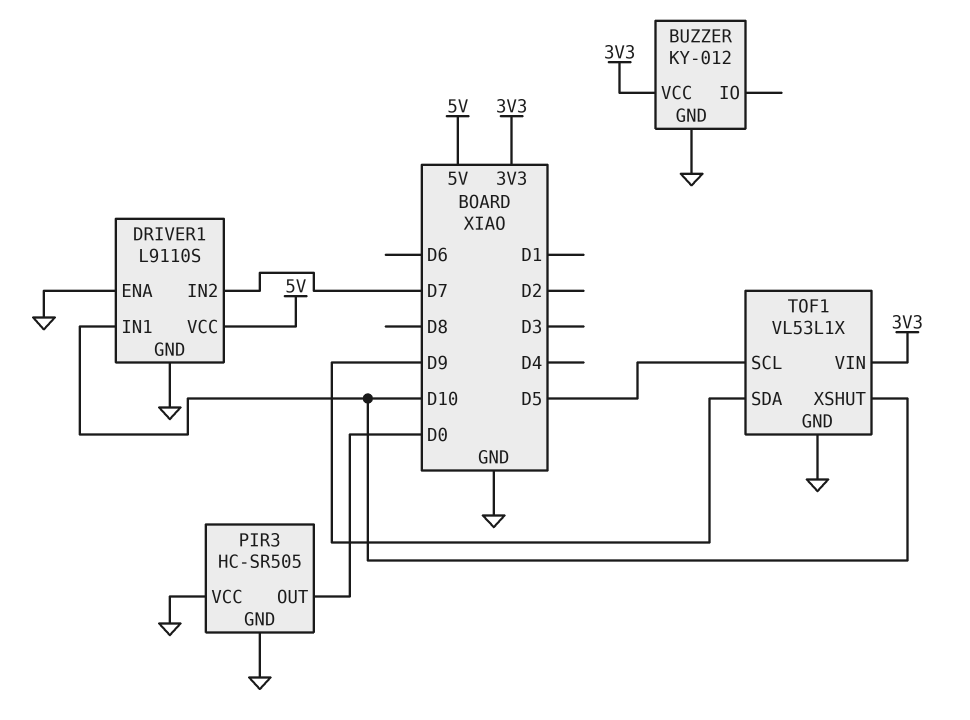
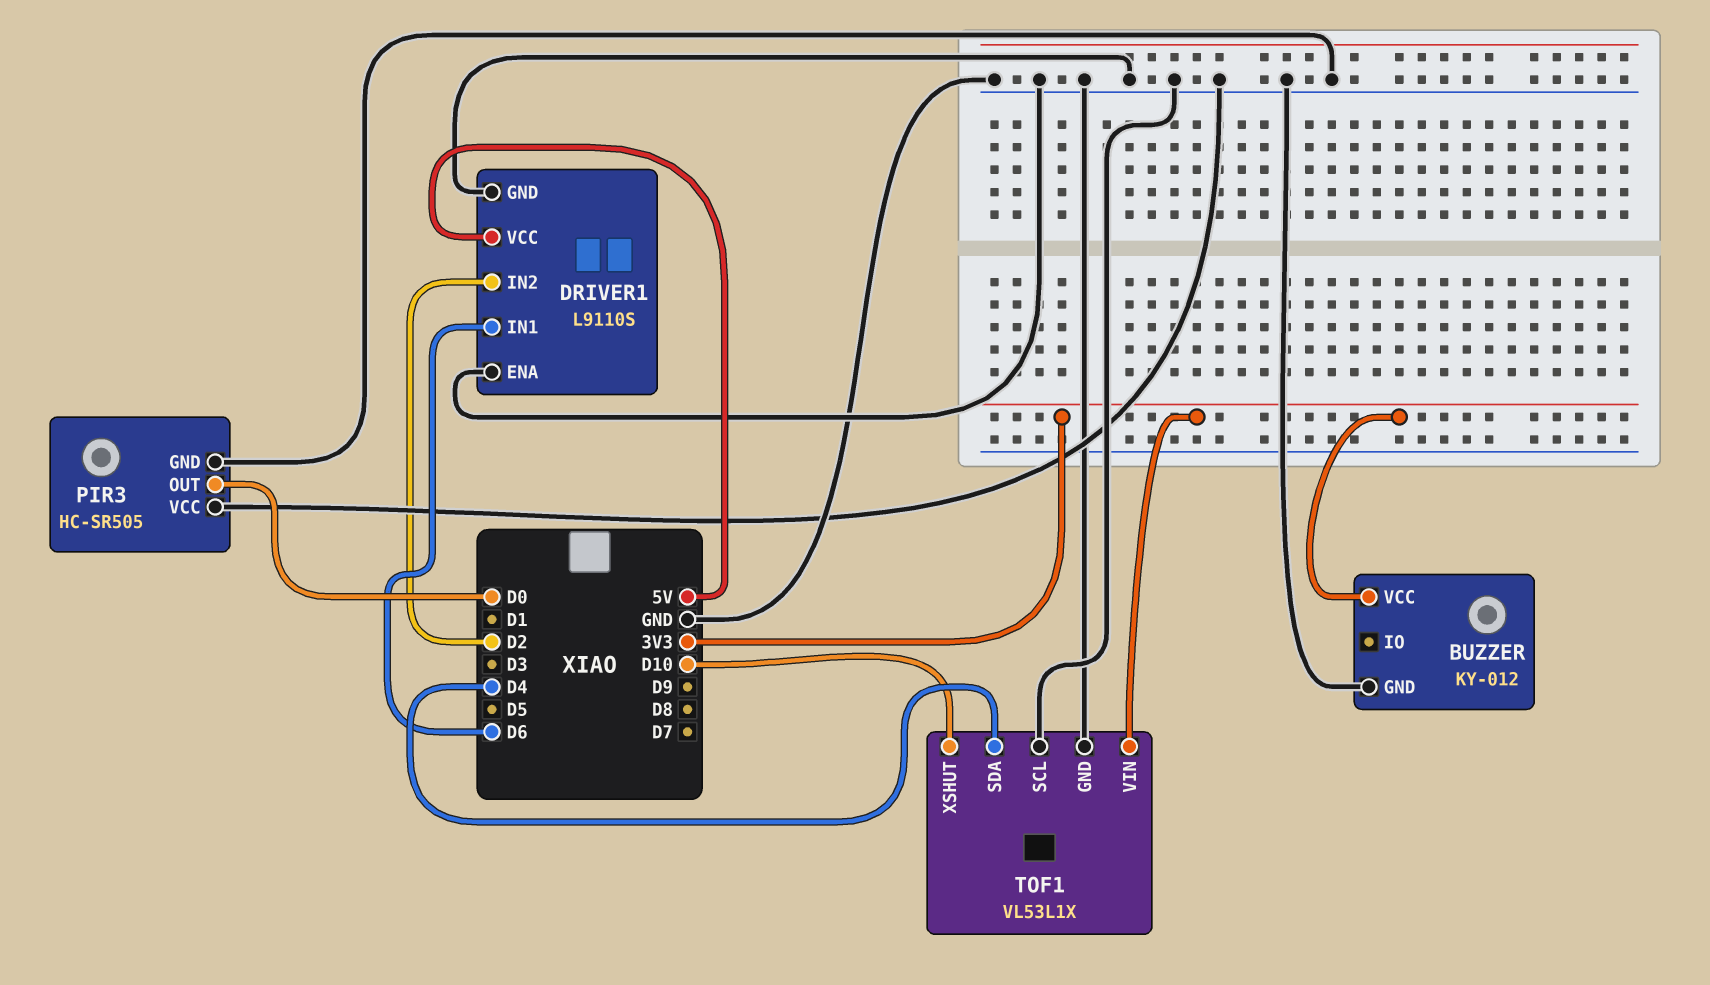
DRIVER1 pin IN1: D10 -> D6
DRIVER1 pin IN2: D7 -> D2
TOF1 pin SCL: D5 -> GND
TOF1 pin SDA: D9 -> D4

